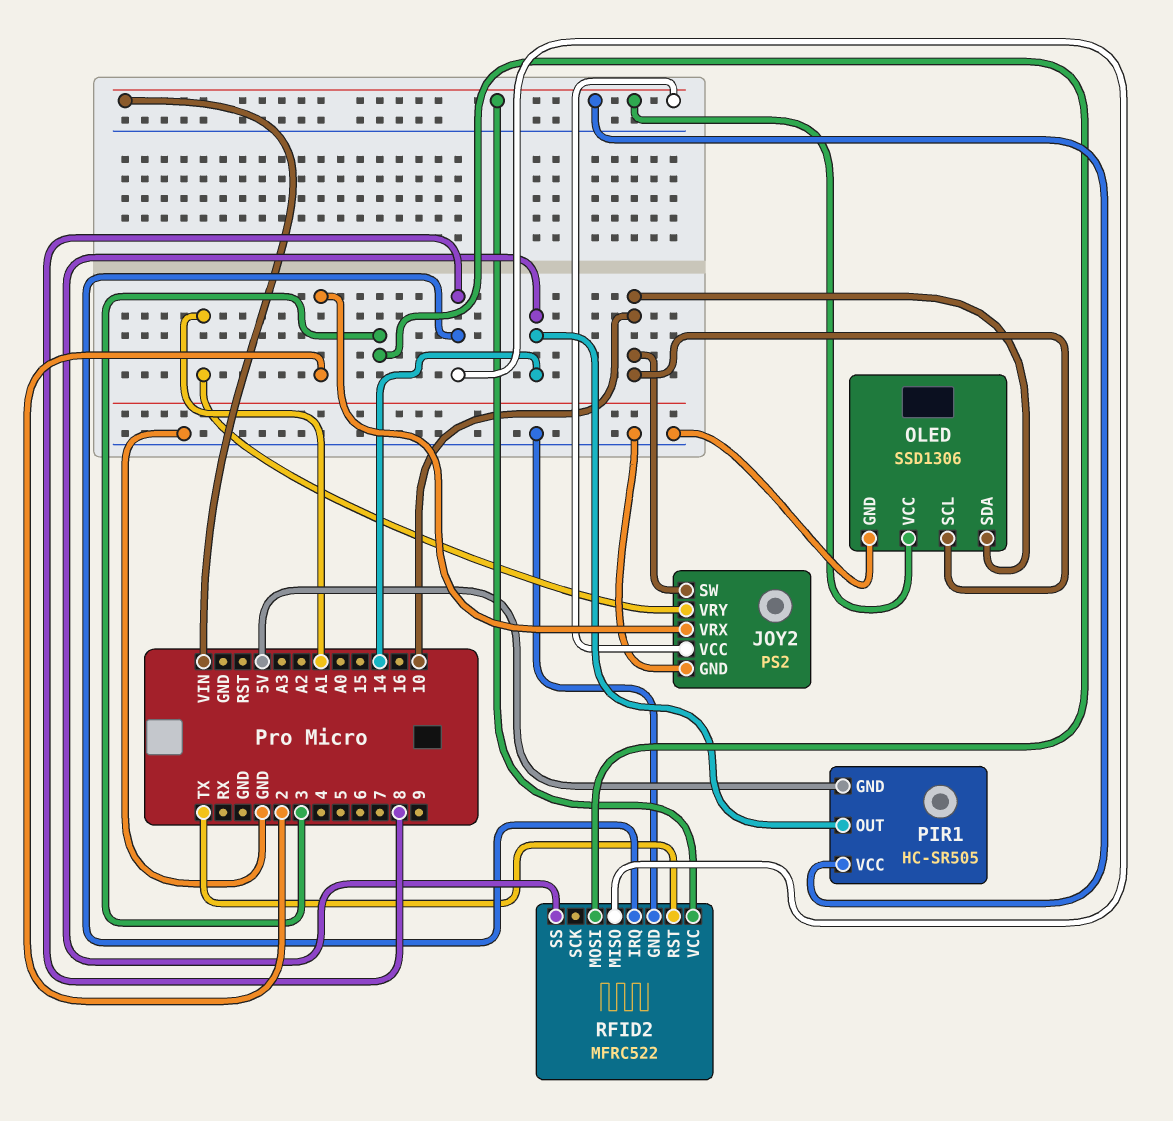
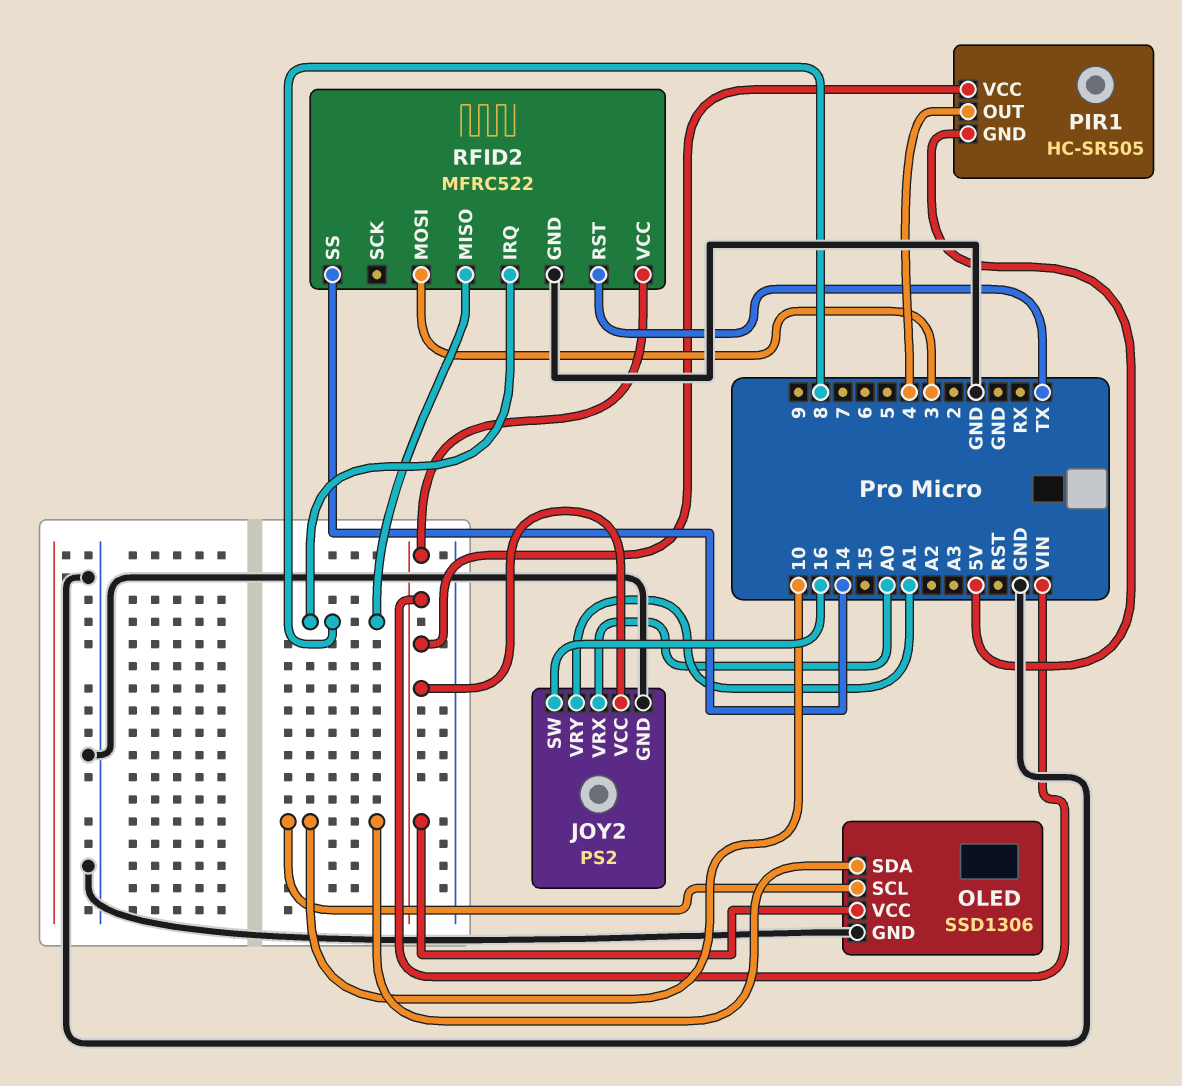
JOY2 pin SW: 10 -> 16
JOY2 pin VRX: 2 -> A0
PIR1 pin OUT: 14 -> 4

